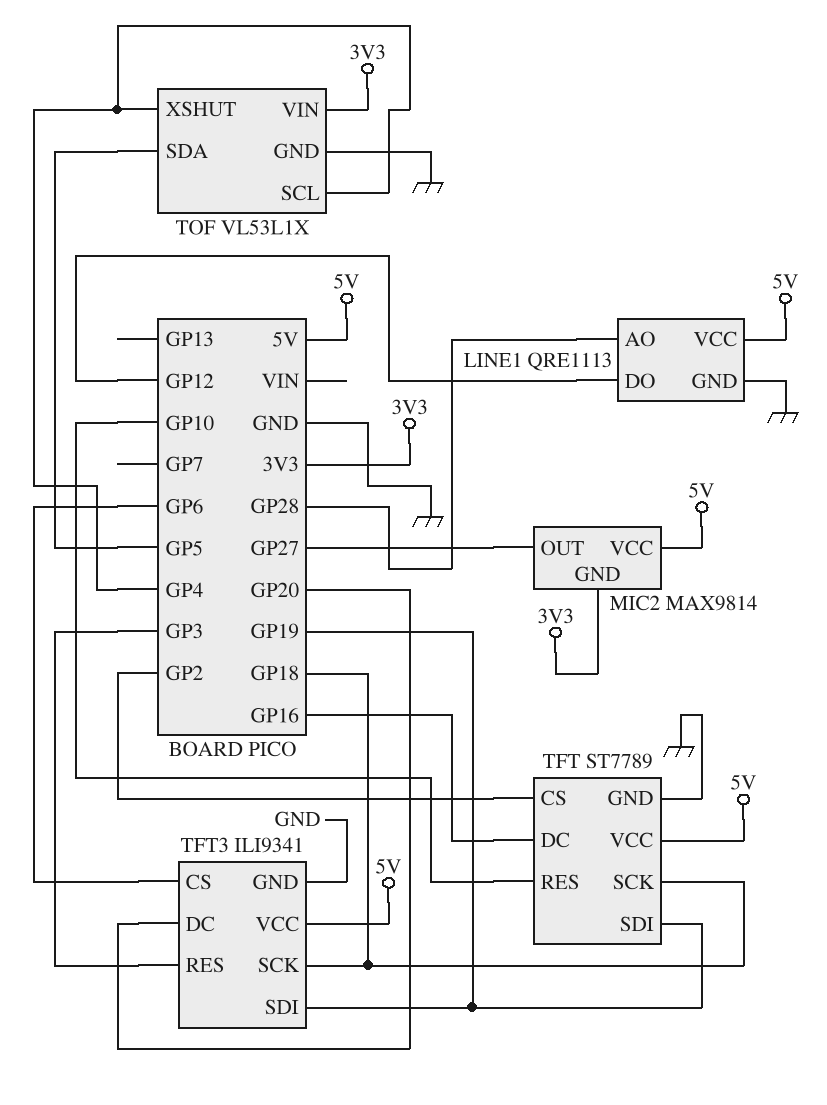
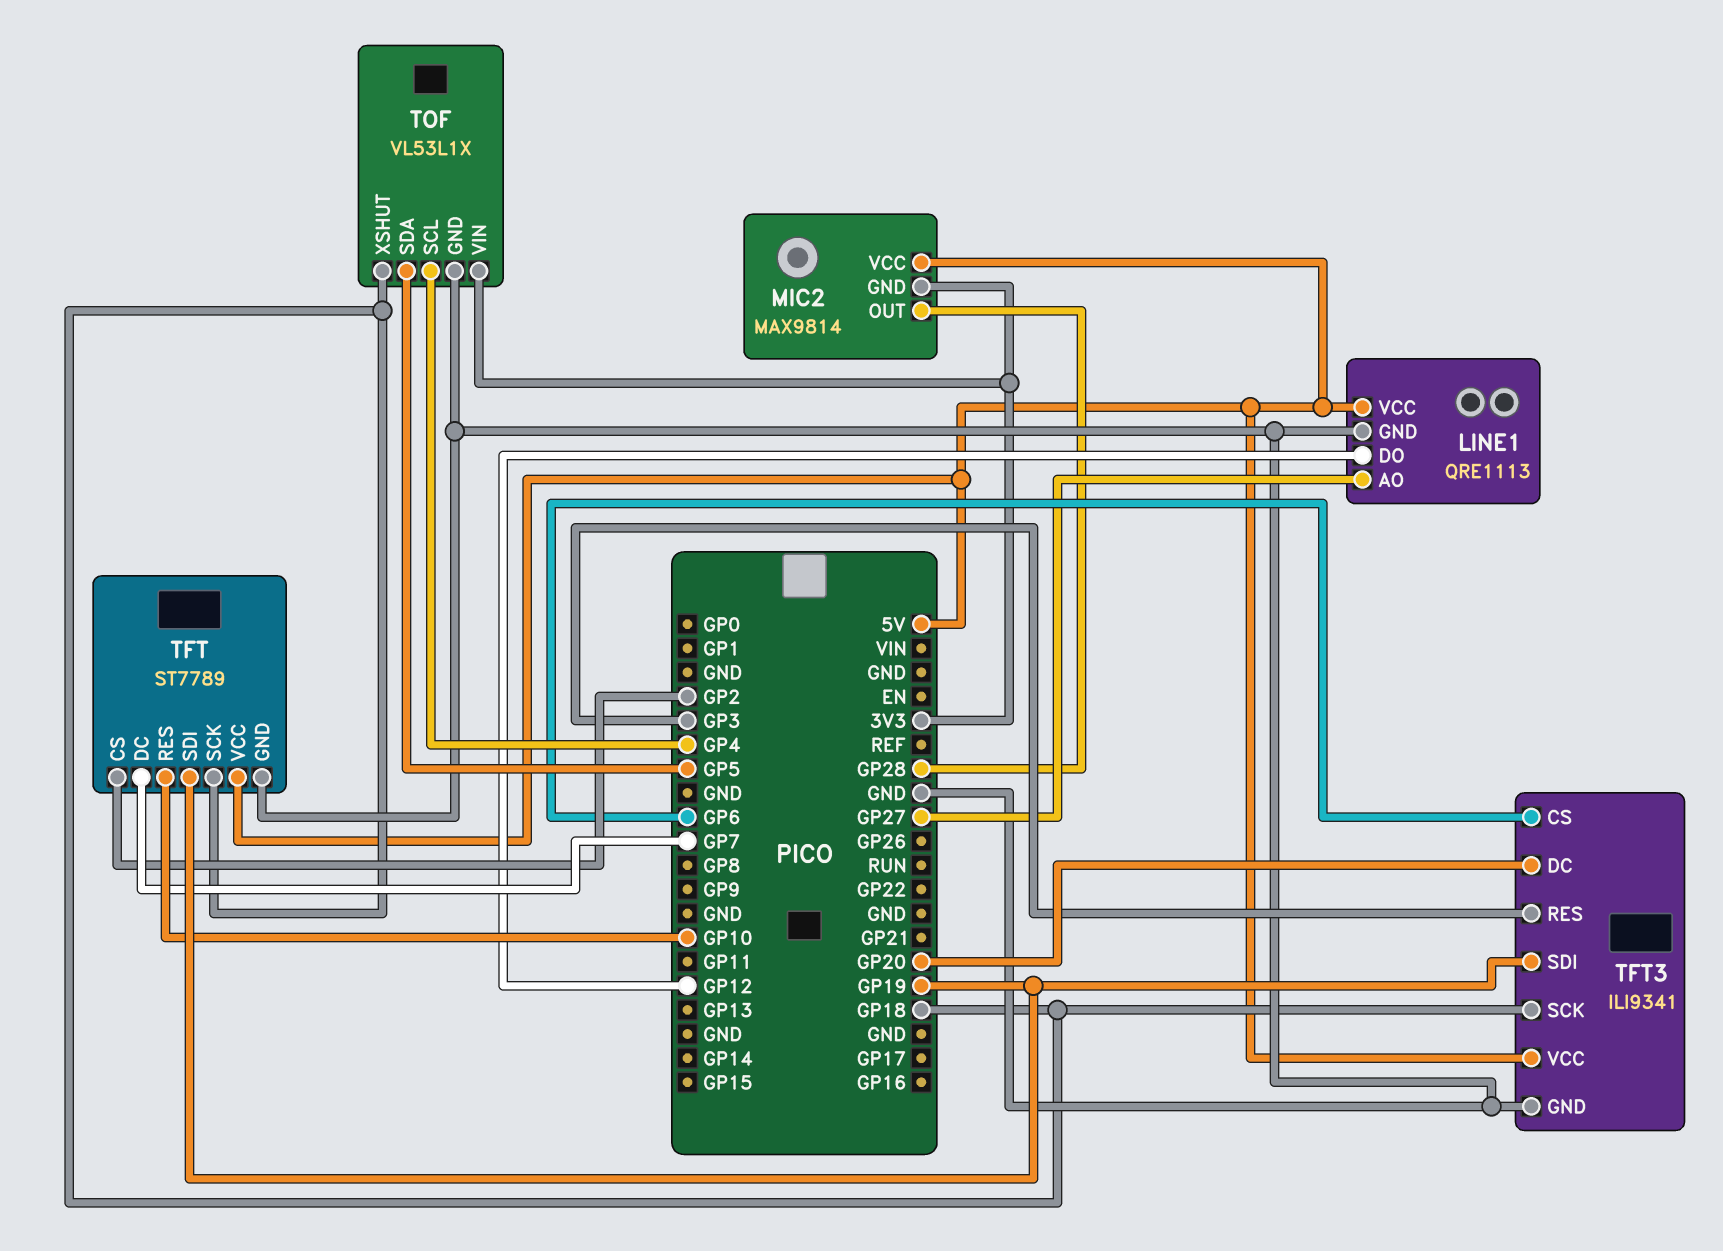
LINE1 pin AO: GP28 -> GP27
MIC2 pin OUT: GP27 -> GP28
TFT pin DC: GP16 -> GP7
TOF pin XSHUT: GP4 -> GP18

